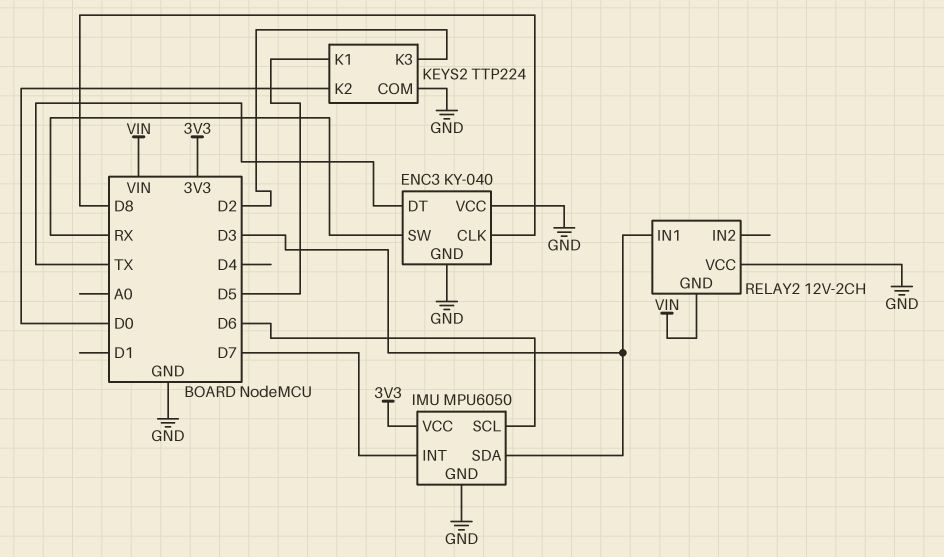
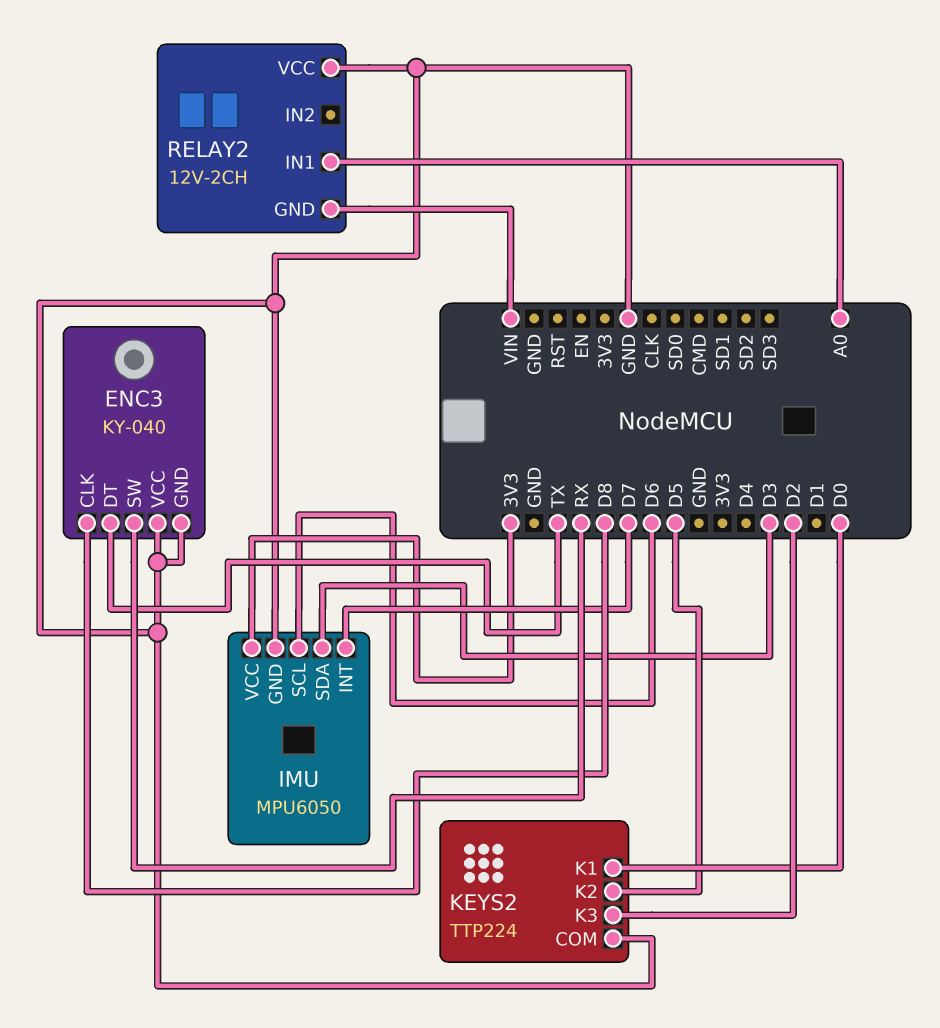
KEYS2 pin K1: D5 -> D0
KEYS2 pin K2: D0 -> D5
RELAY2 pin IN1: D3 -> A0

